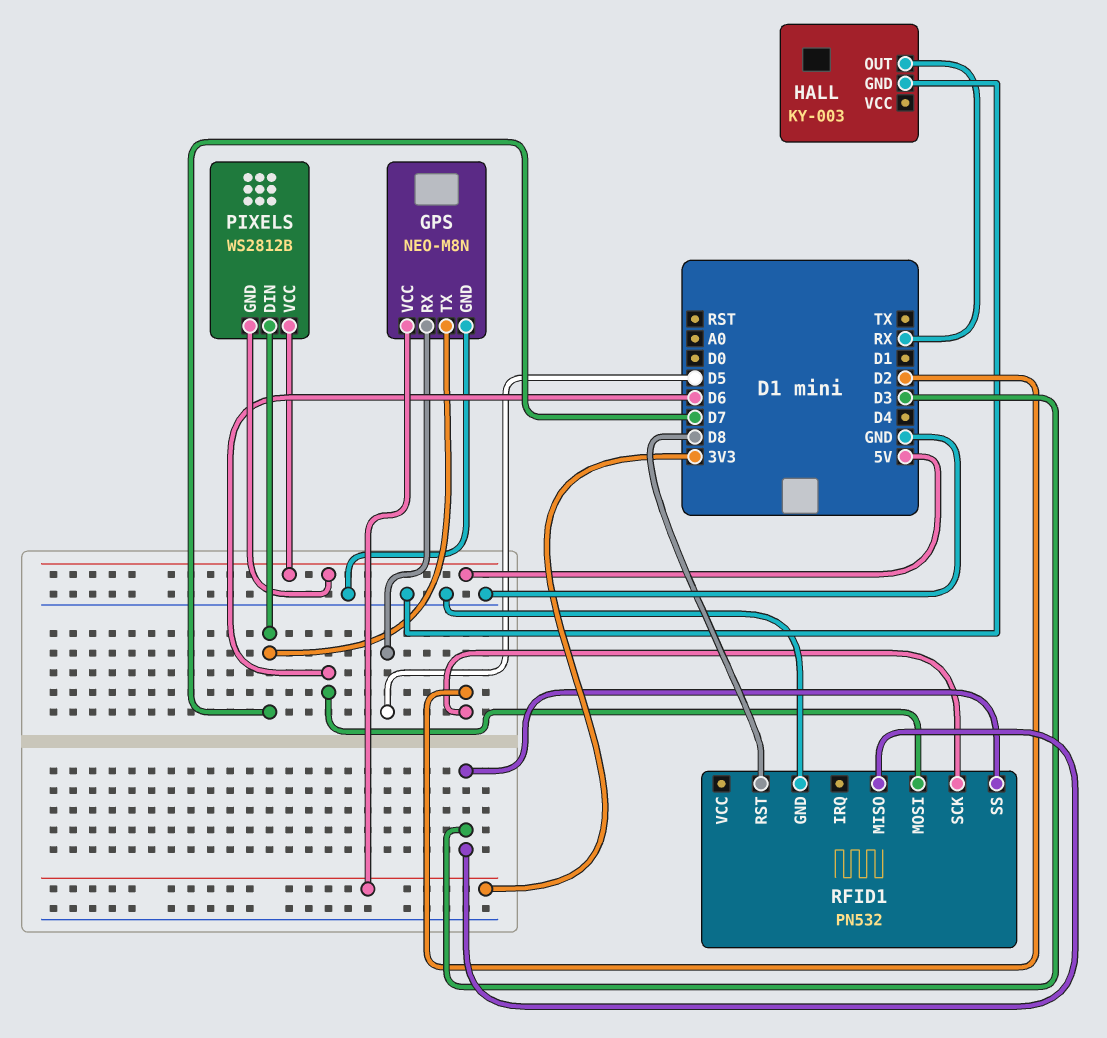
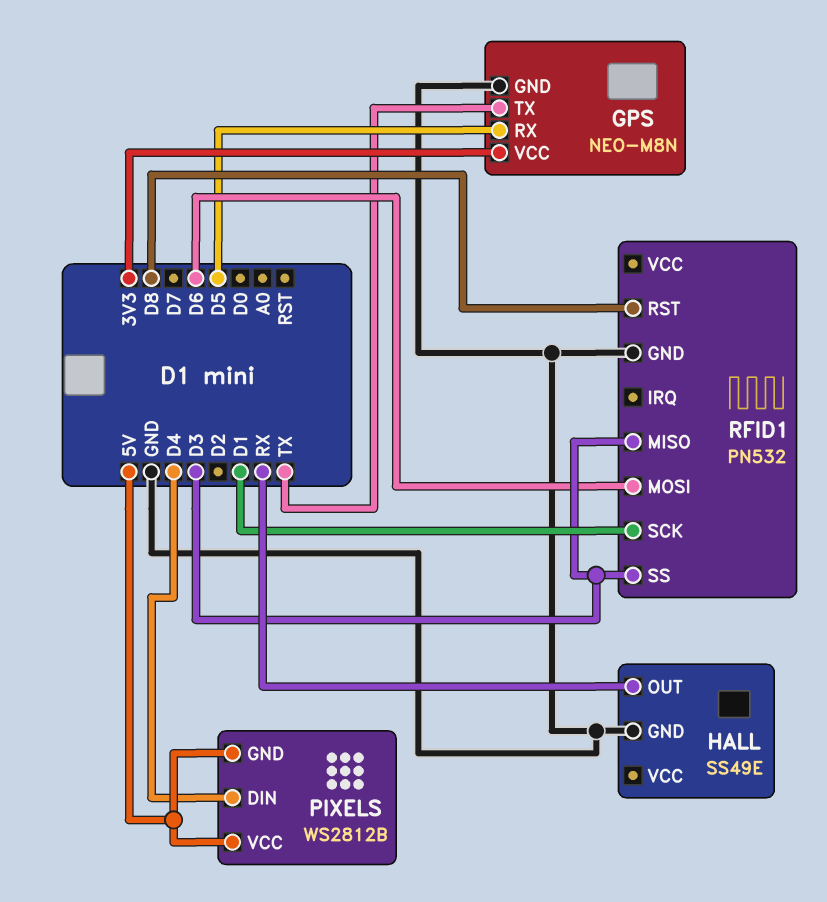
GPS pin TX: D7 -> TX
HALL: KY-003 -> SS49E
PIXELS pin DIN: D7 -> D4
RFID1 pin SCK: D2 -> D1

